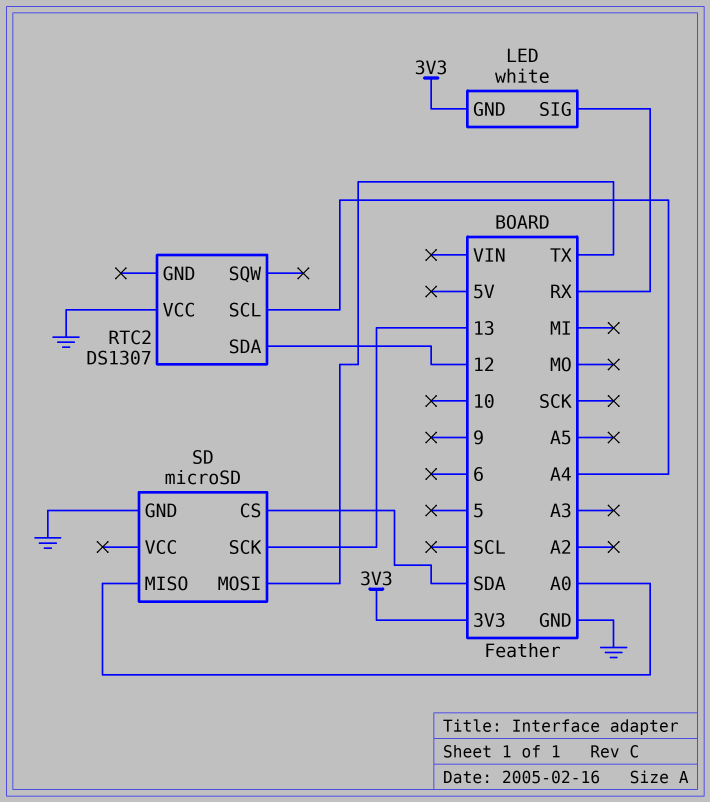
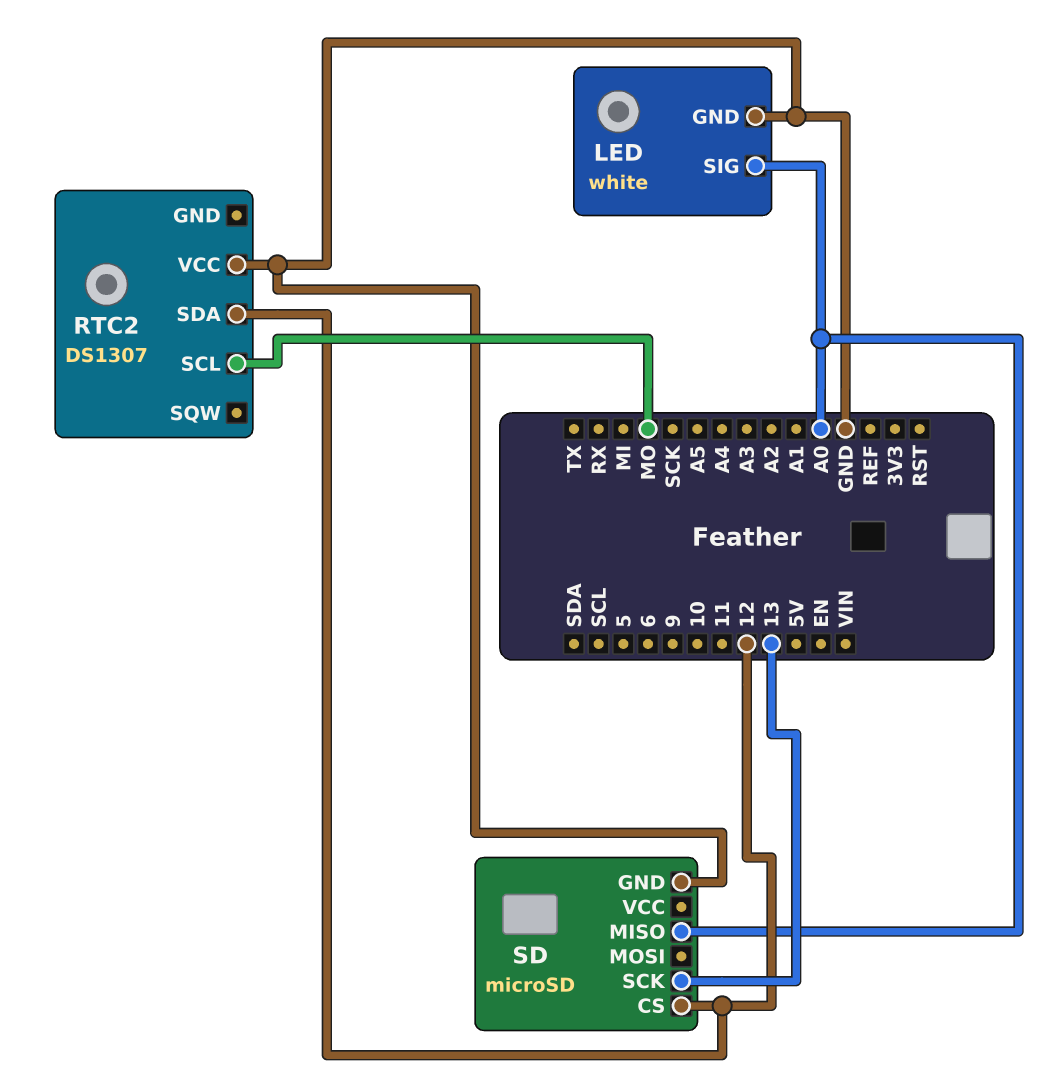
LED pin GND: 3V3 -> GND
LED pin SIG: RX -> A0
RTC2 pin SCL: A4 -> MO
SD pin CS: SDA -> 12
SD pin MOSI: TX -> none

